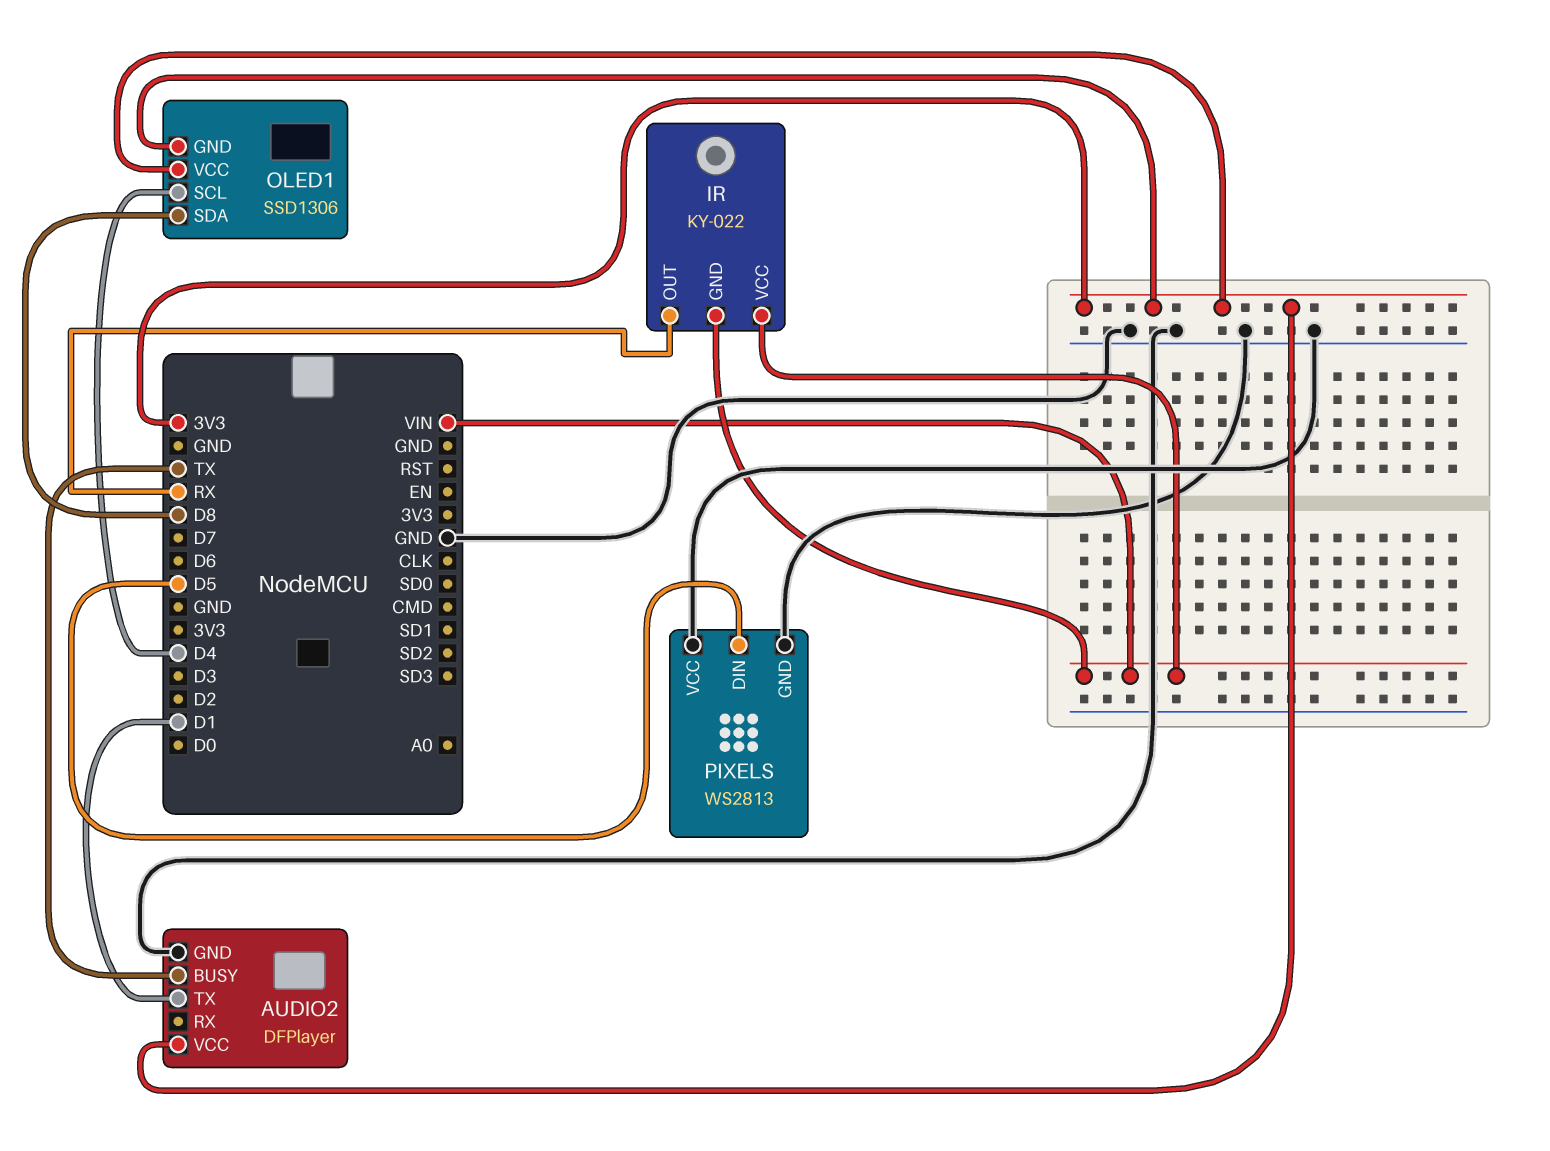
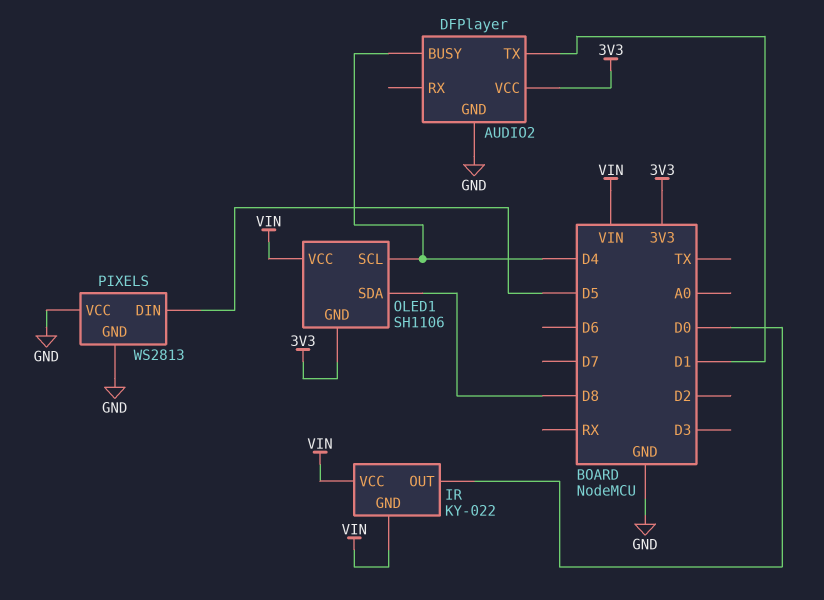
AUDIO2 pin BUSY: TX -> D4
IR pin OUT: RX -> D0
OLED1: SSD1306 -> SH1106
OLED1 pin VCC: 3V3 -> VIN

